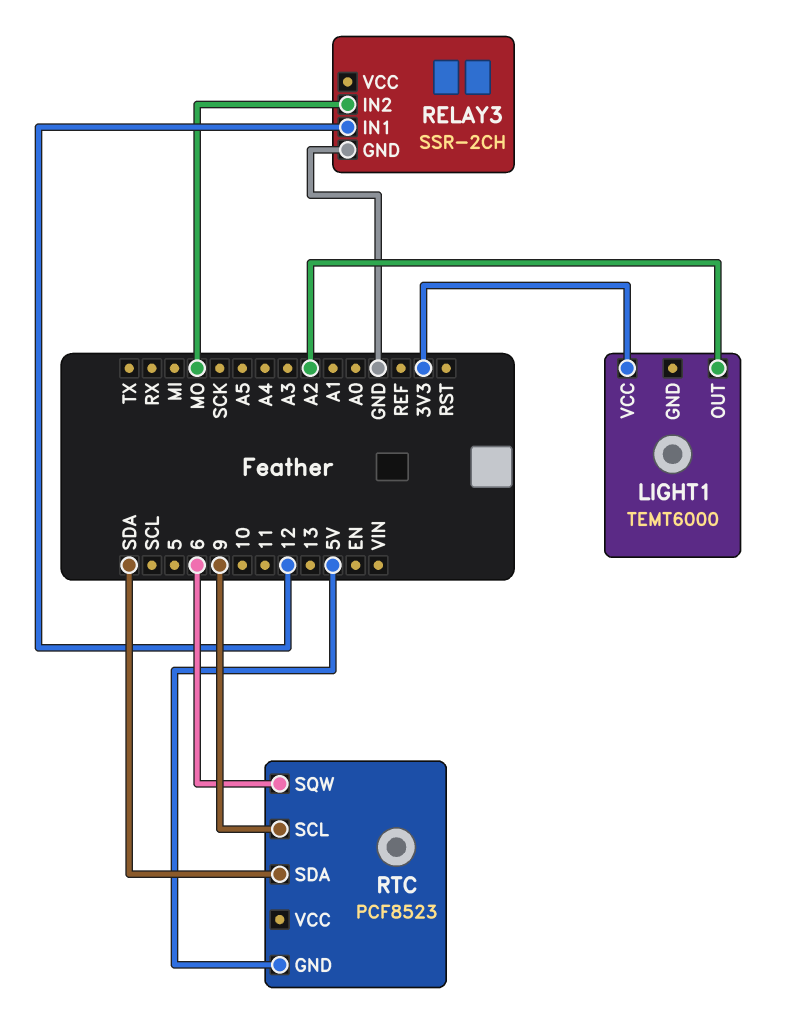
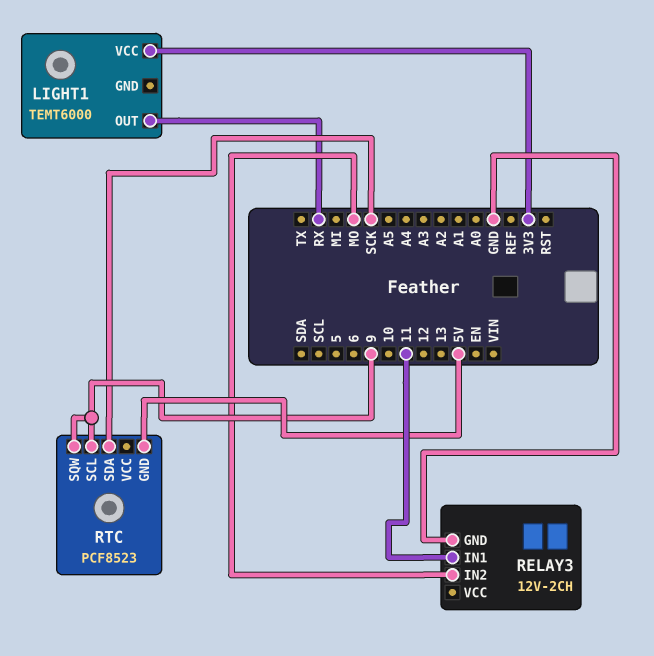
LIGHT1 pin OUT: A2 -> RX
RELAY3: SSR-2CH -> 12V-2CH
RELAY3 pin IN1: 12 -> 11
RTC pin SDA: SDA -> SCK
RTC pin SQW: 6 -> 9

